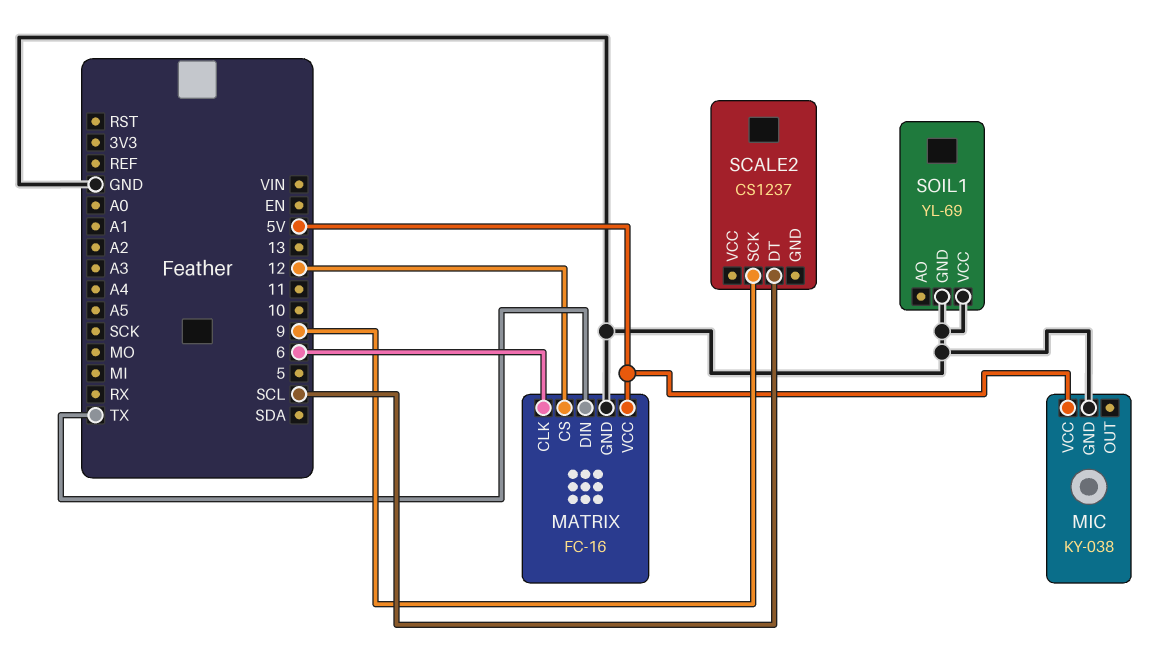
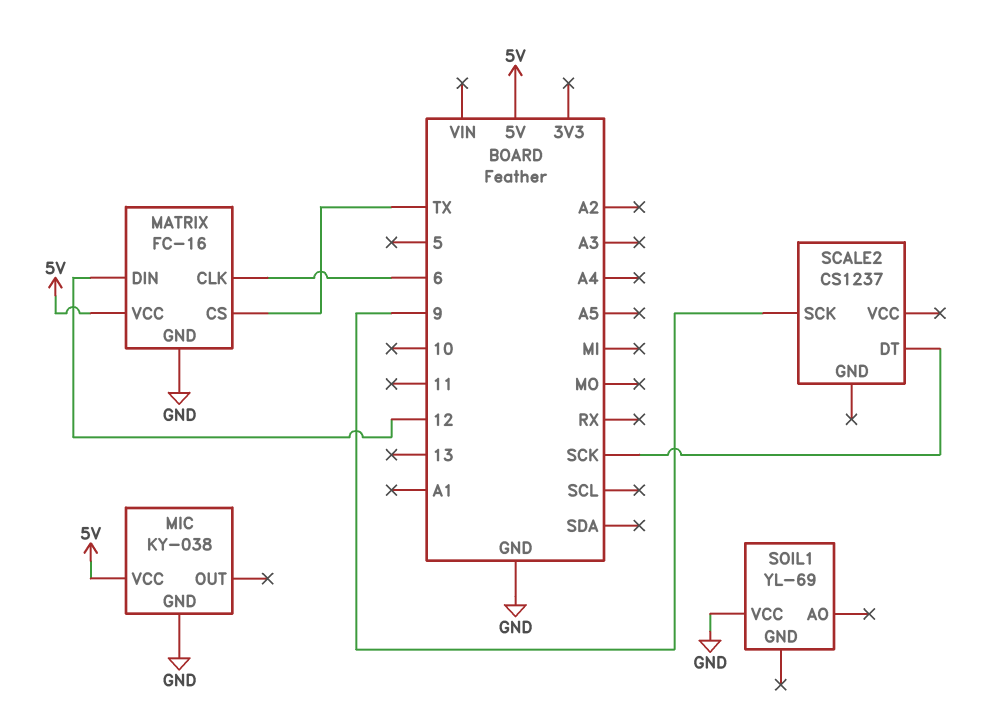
MATRIX pin CS: 12 -> TX
MATRIX pin DIN: TX -> 12
SCALE2 pin DT: SCL -> SCK
SOIL1 pin GND: GND -> none

